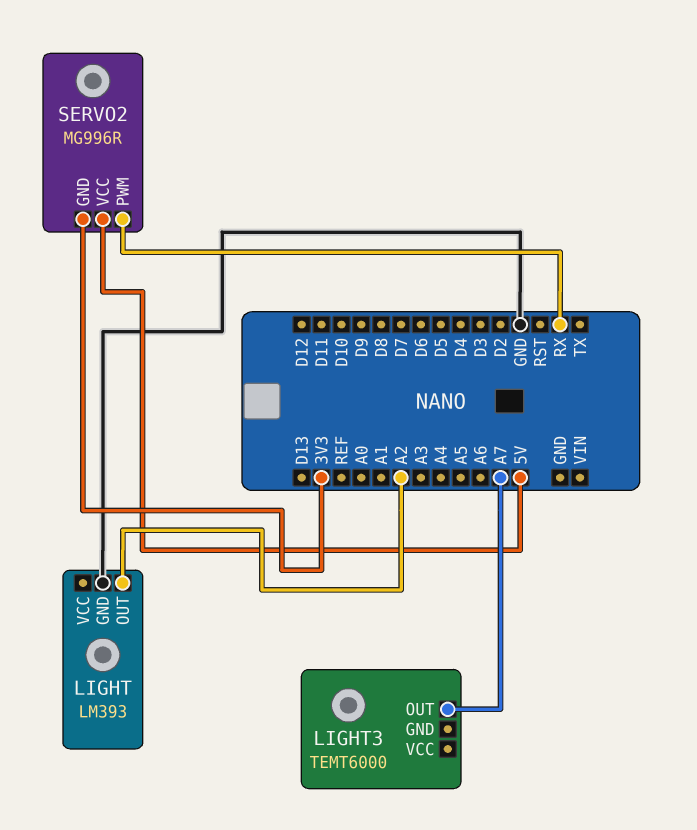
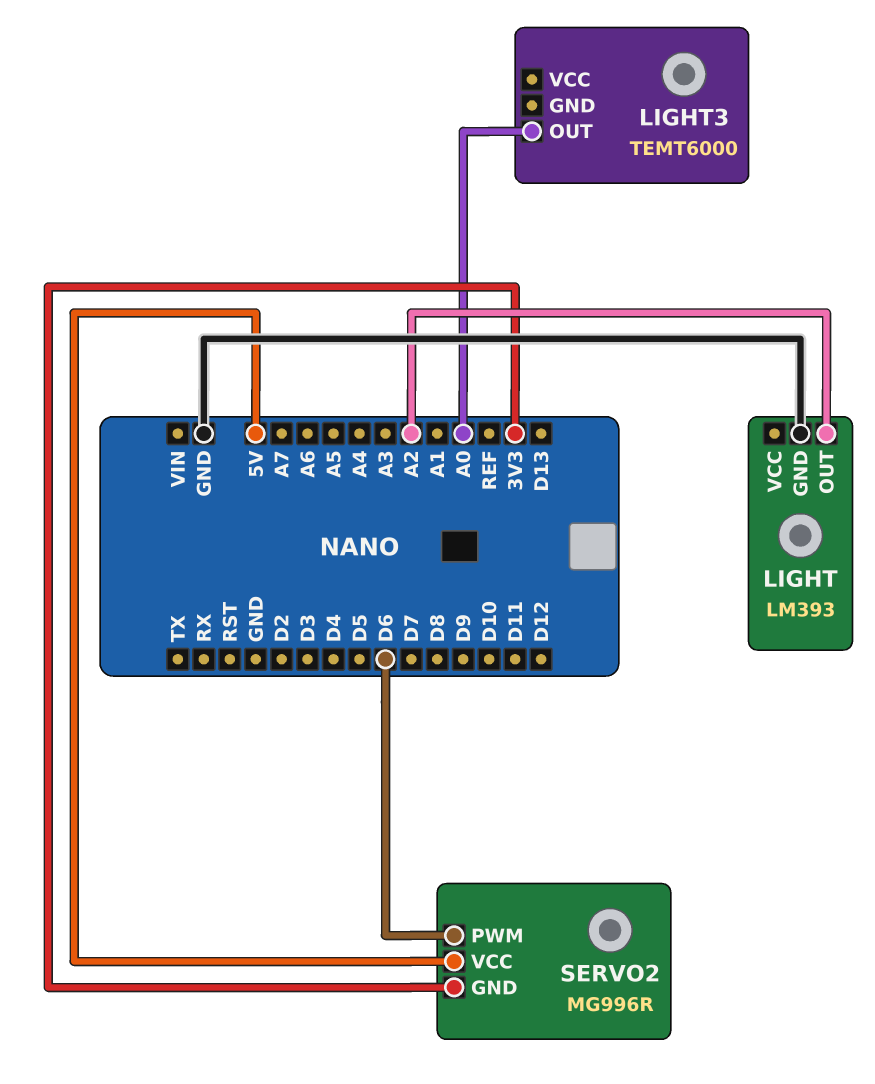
LIGHT3 pin OUT: A7 -> A0
SERVO2 pin PWM: RX -> D6

